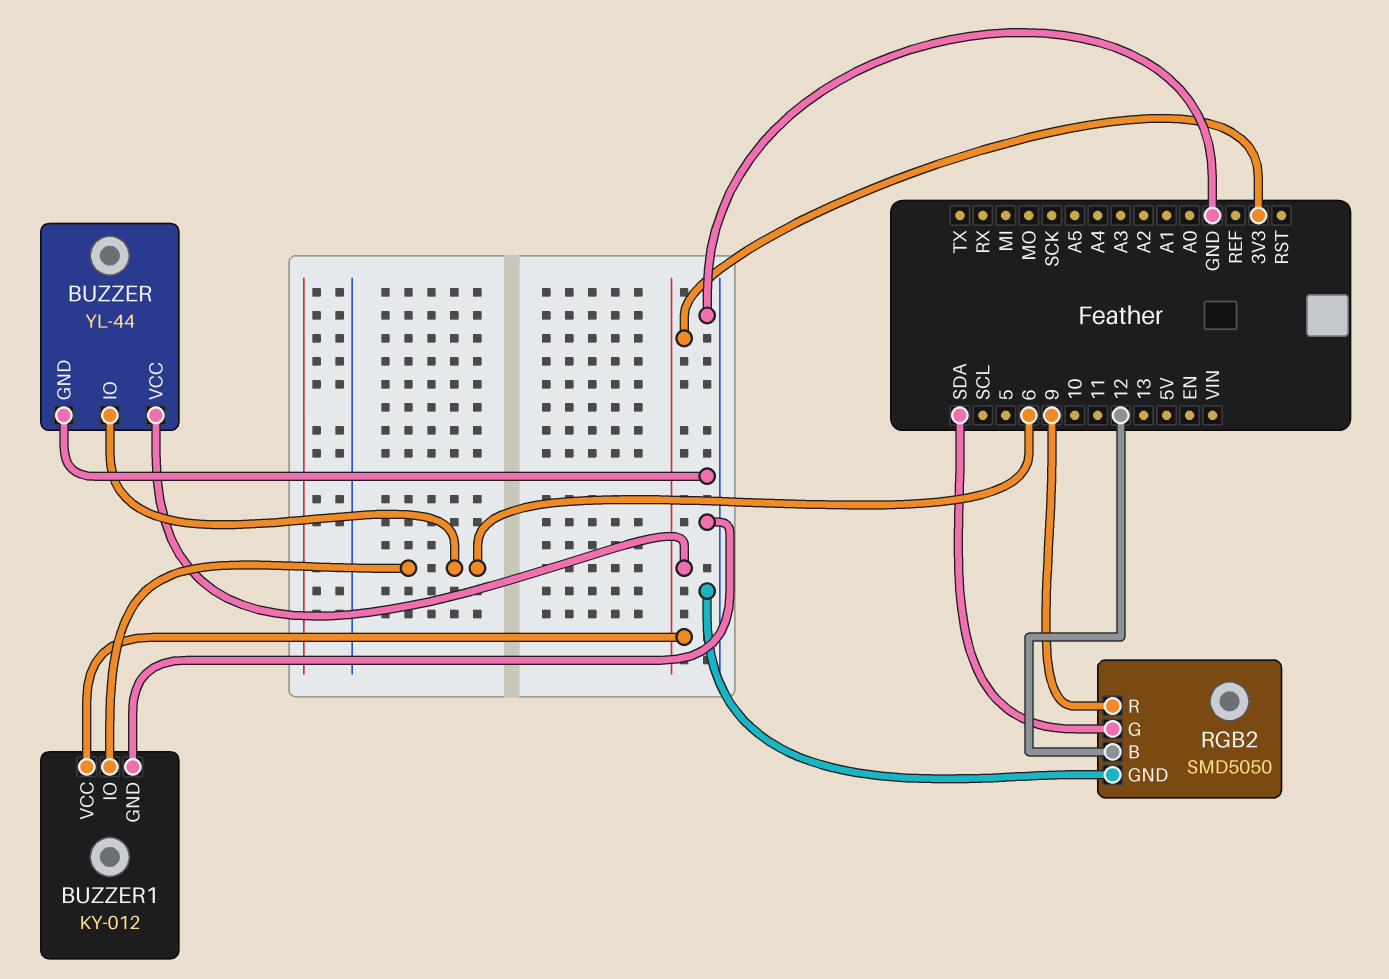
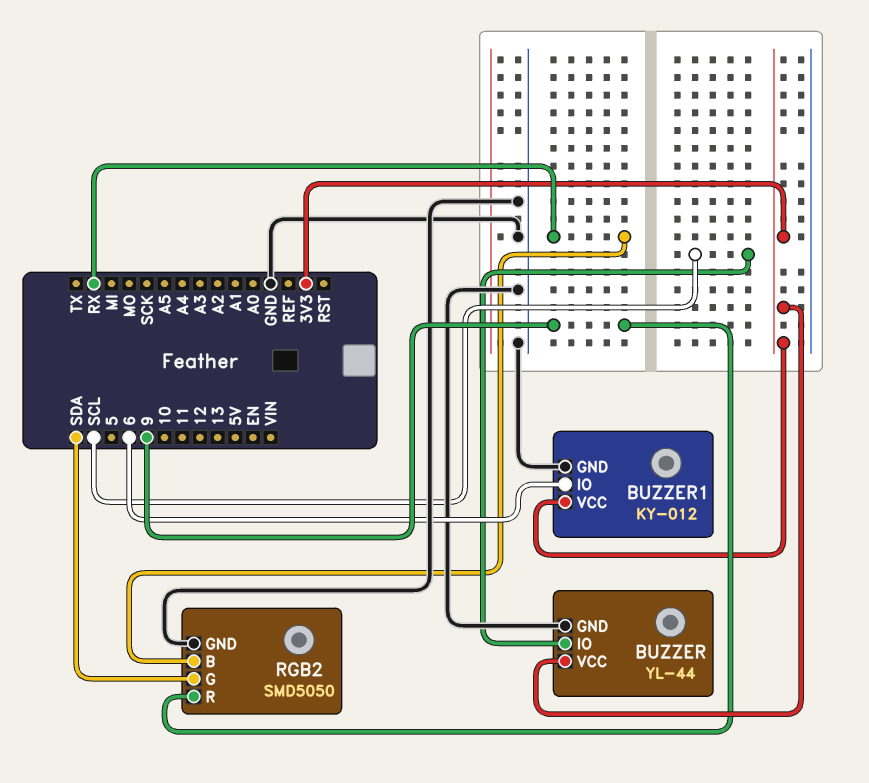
BUZZER pin IO: 6 -> SCL
RGB2 pin B: 12 -> RX

